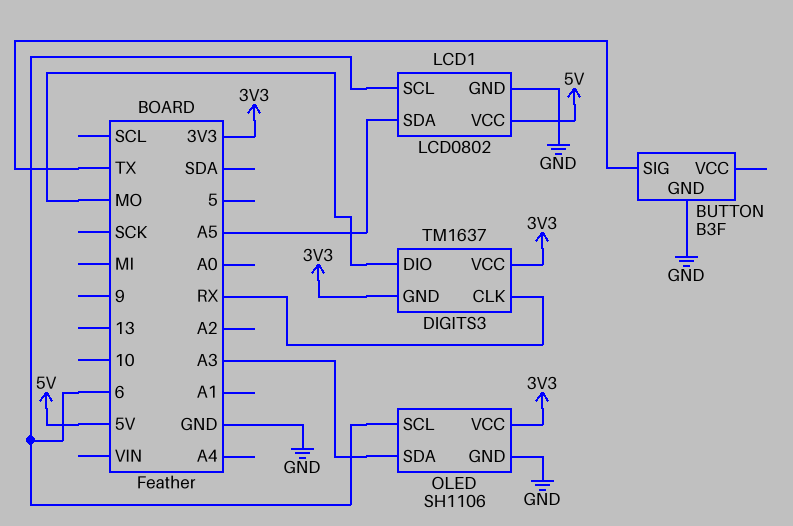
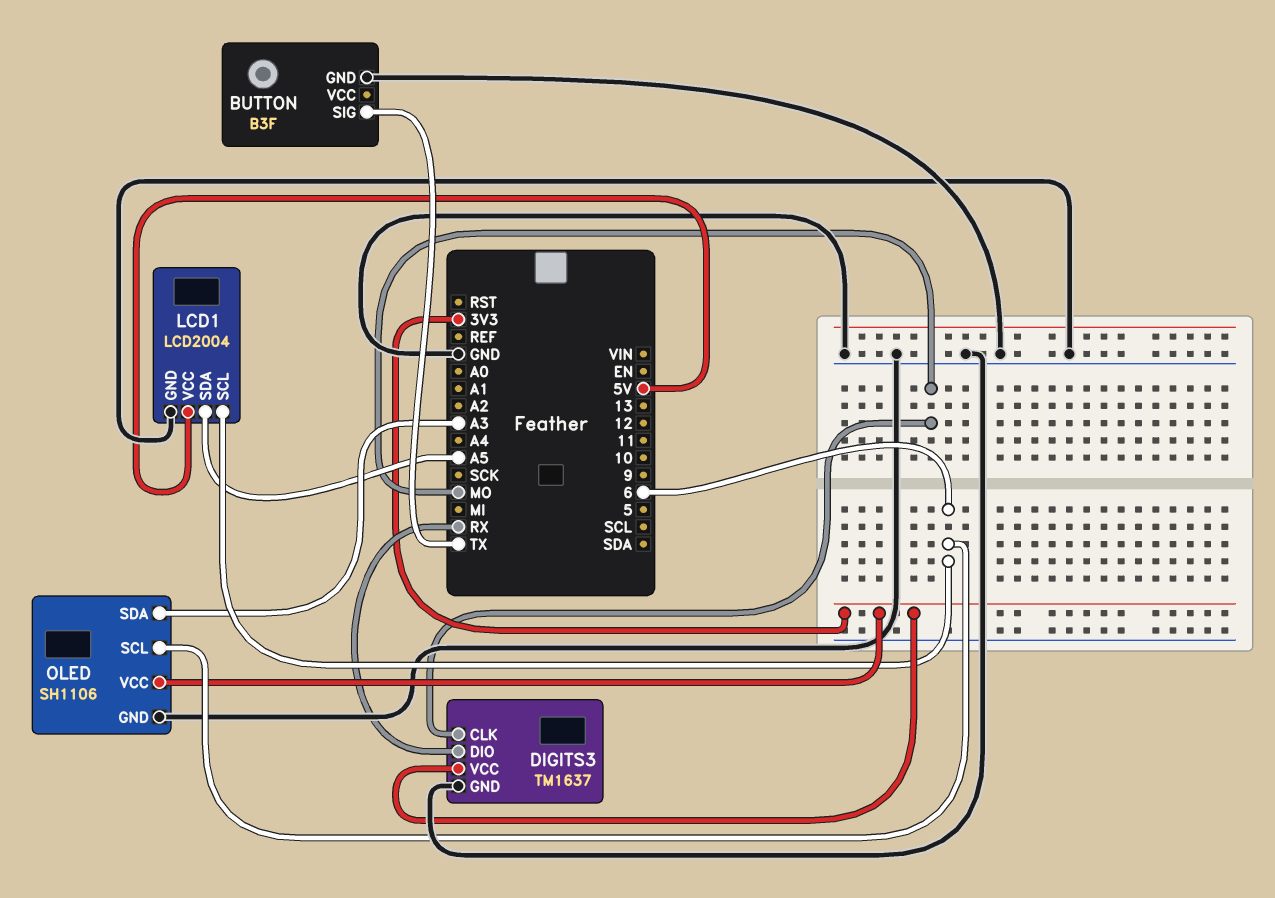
DIGITS3 pin CLK: RX -> MO
DIGITS3 pin DIO: MO -> RX
DIGITS3 pin GND: 3V3 -> GND
LCD1: LCD0802 -> LCD2004

